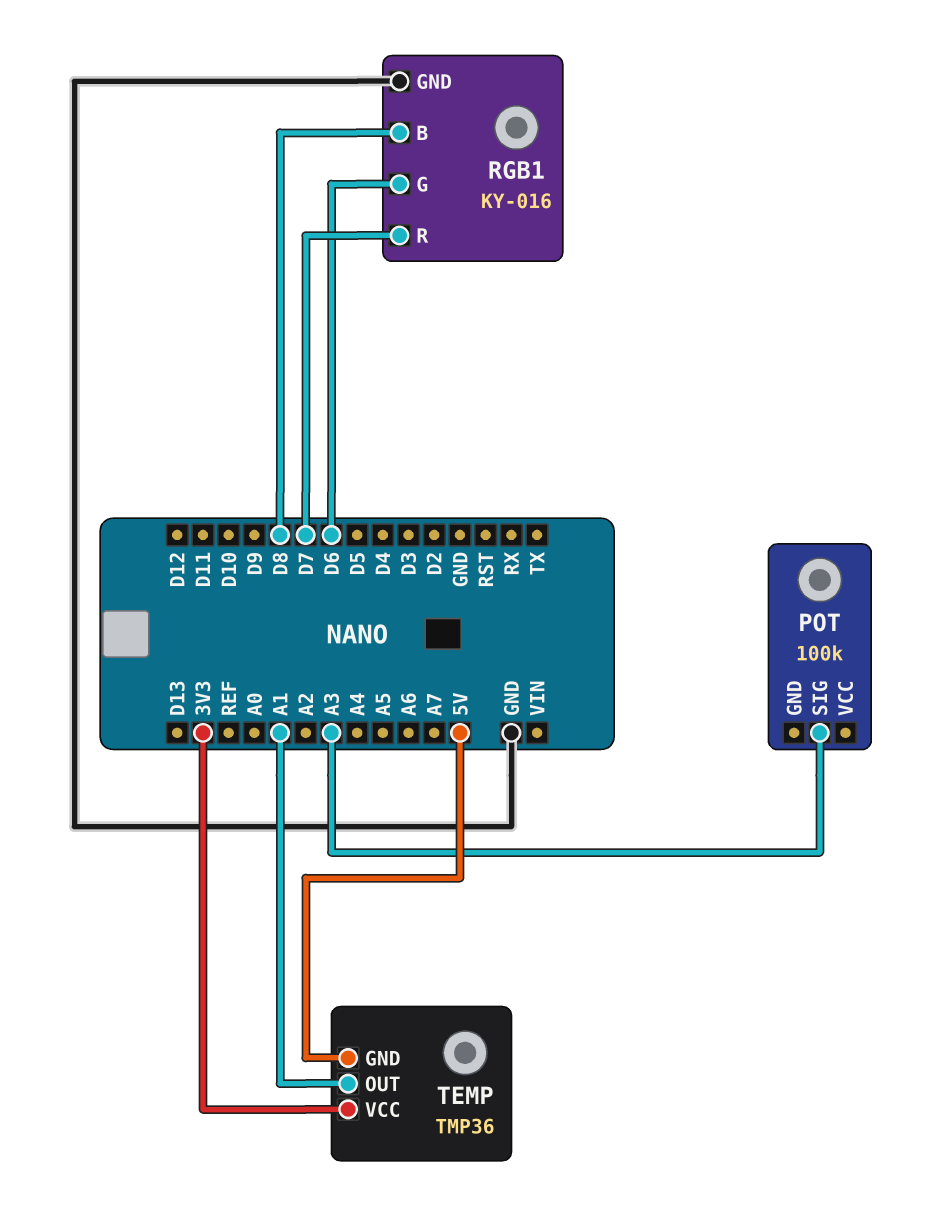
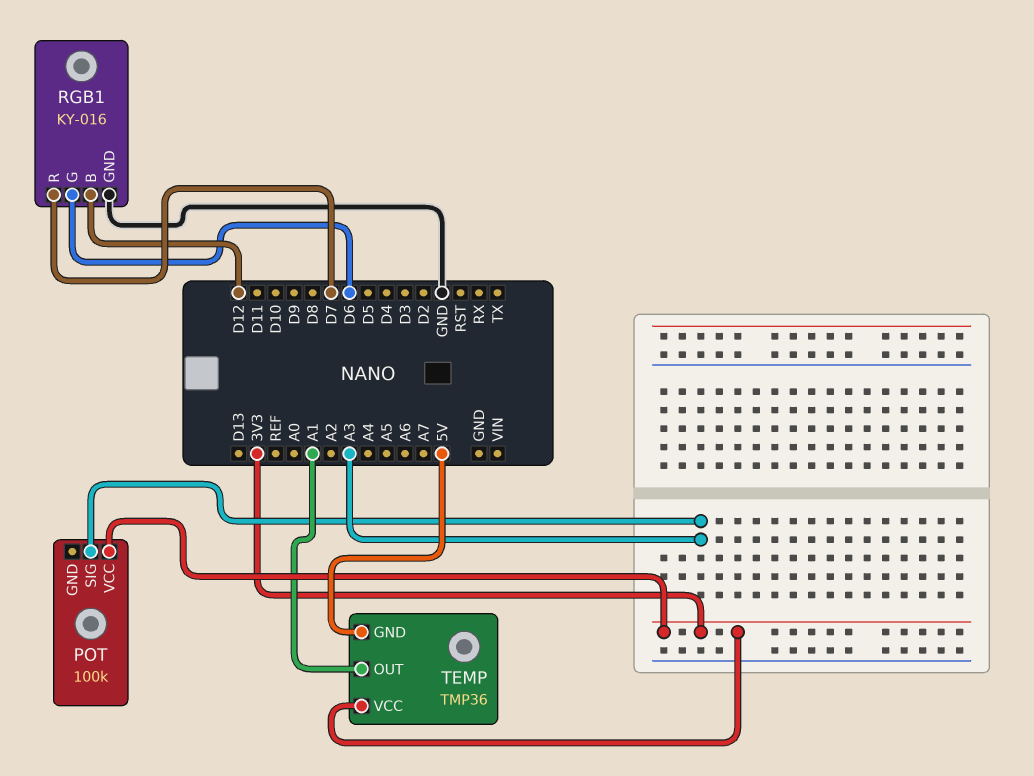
POT pin VCC: none -> 3V3
RGB1 pin B: D8 -> D12

